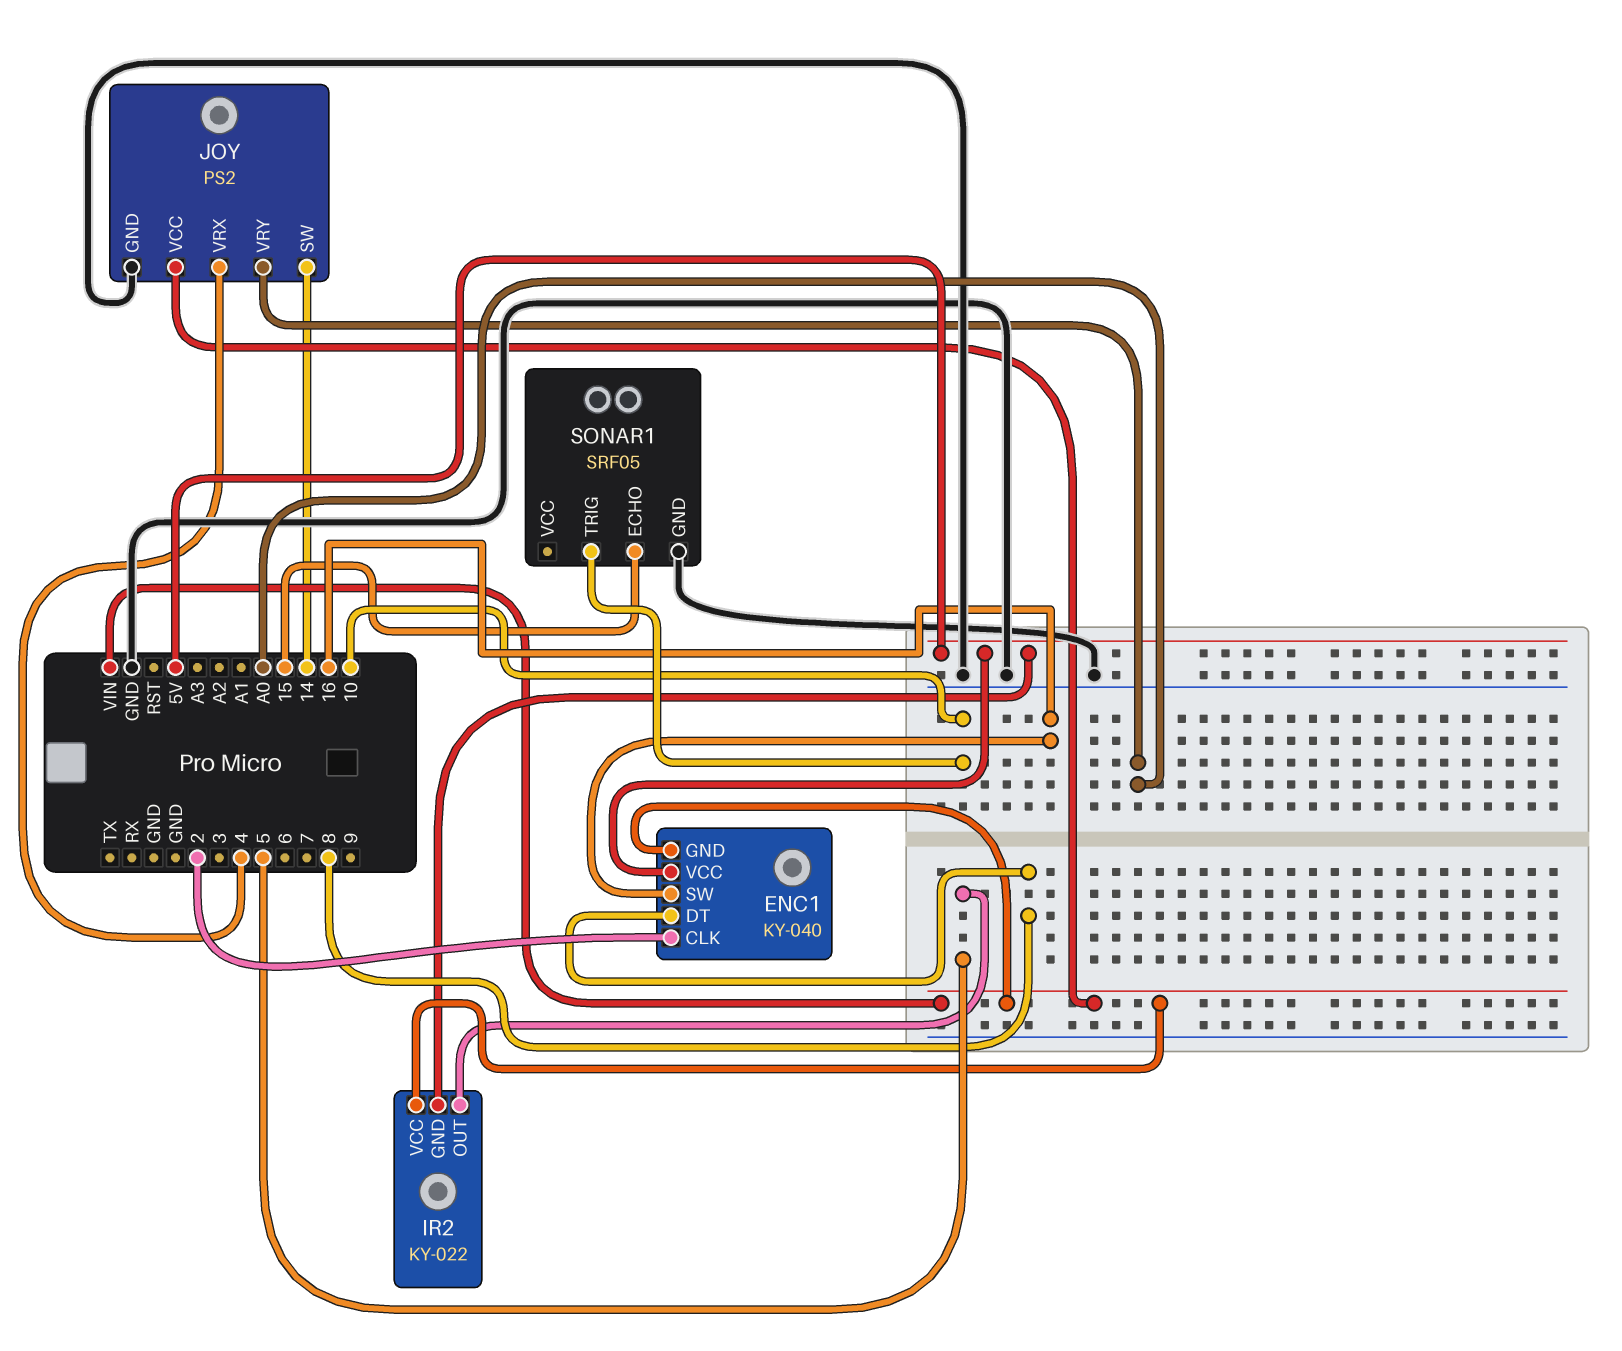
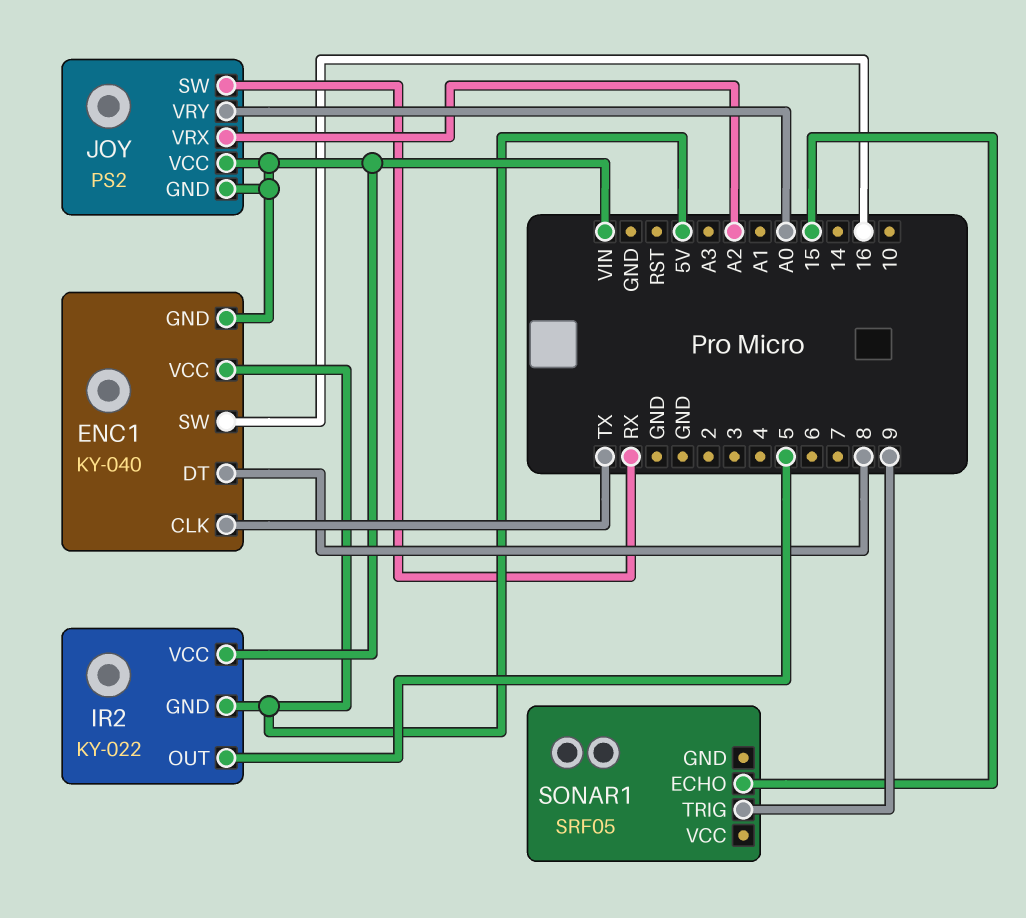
ENC1 pin CLK: 2 -> TX
JOY pin GND: GND -> VIN
JOY pin SW: 14 -> RX
JOY pin VRX: 4 -> A2
SONAR1 pin GND: GND -> none
SONAR1 pin TRIG: 10 -> 9

